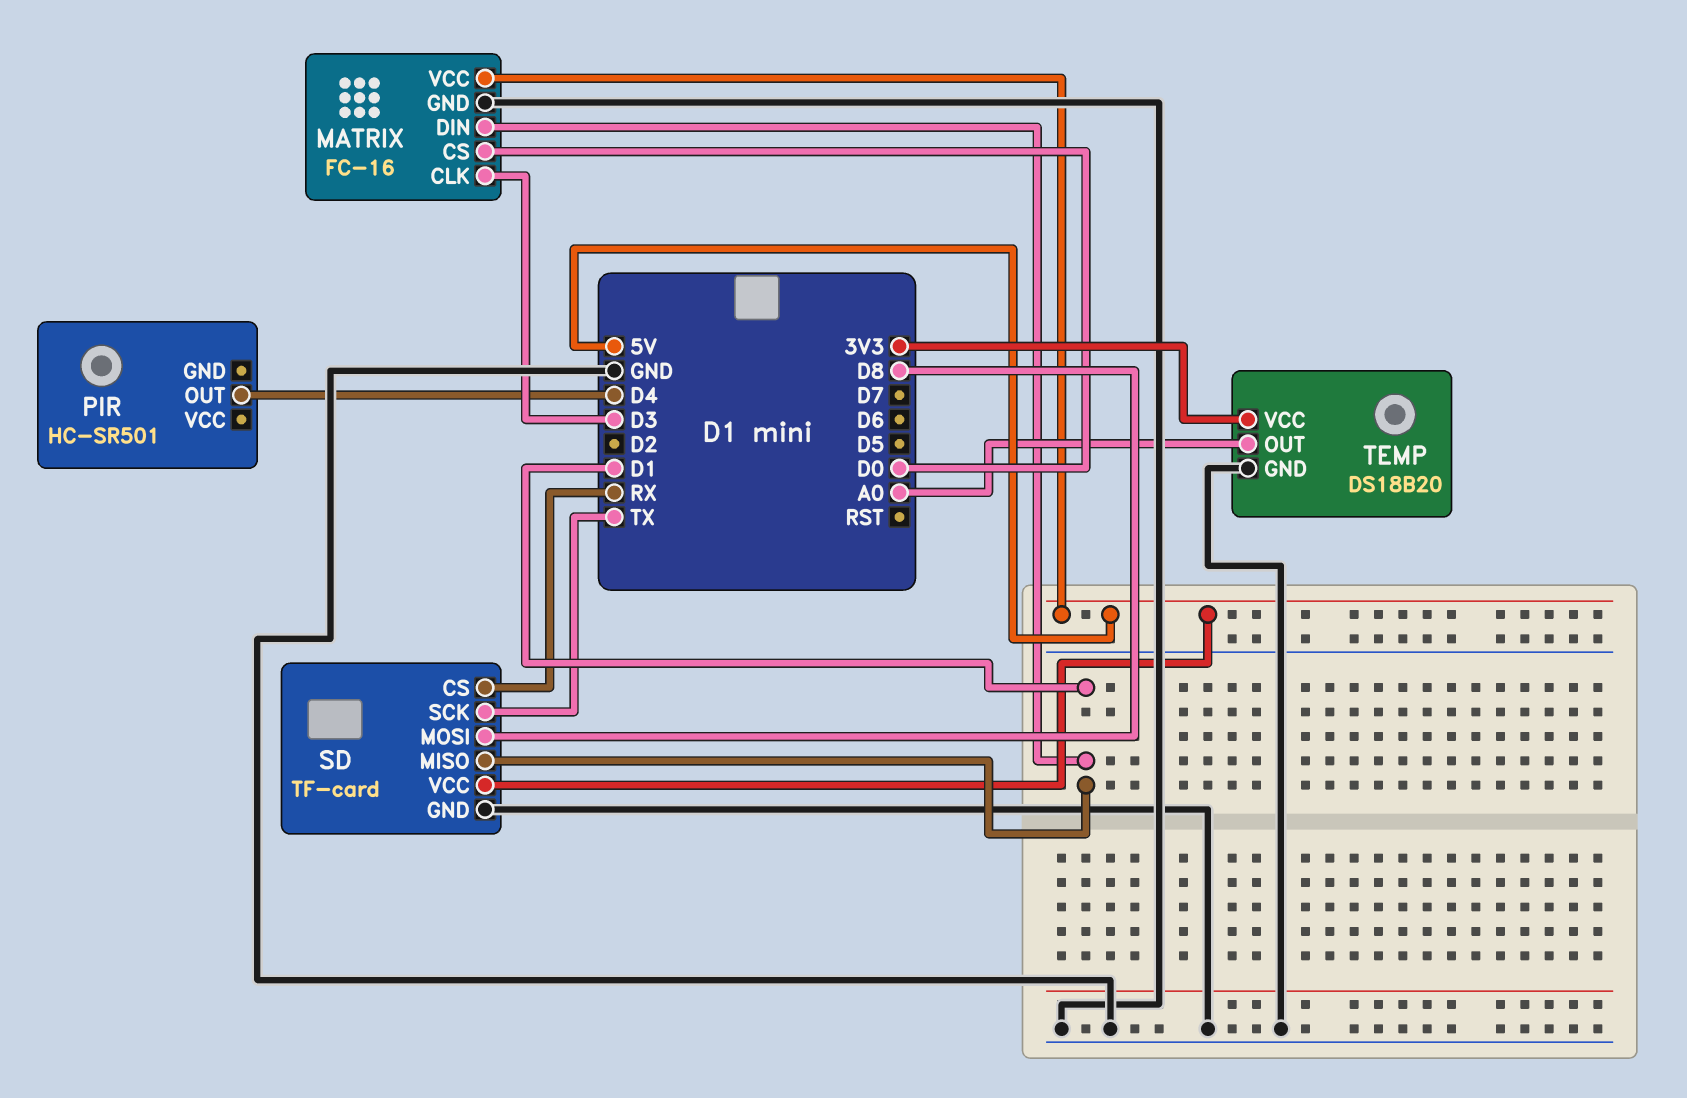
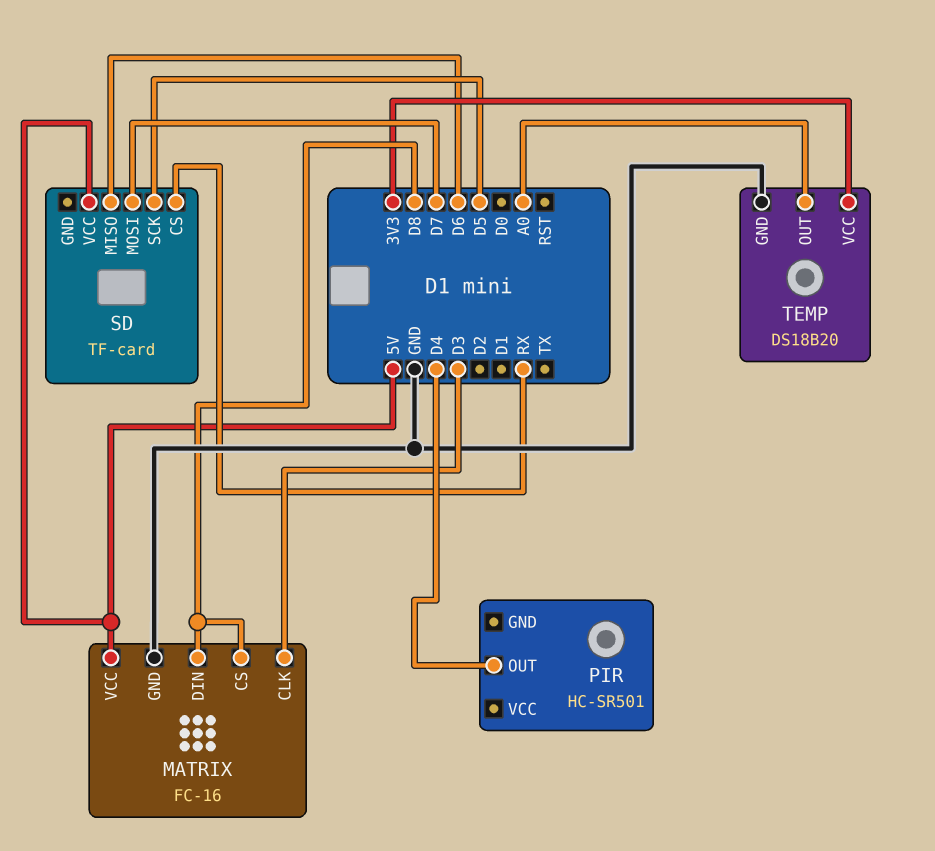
MATRIX pin CS: D0 -> D8
MATRIX pin DIN: D1 -> D8
SD pin GND: GND -> none
SD pin MISO: D1 -> D6
SD pin MOSI: D8 -> D7
SD pin SCK: TX -> D5

